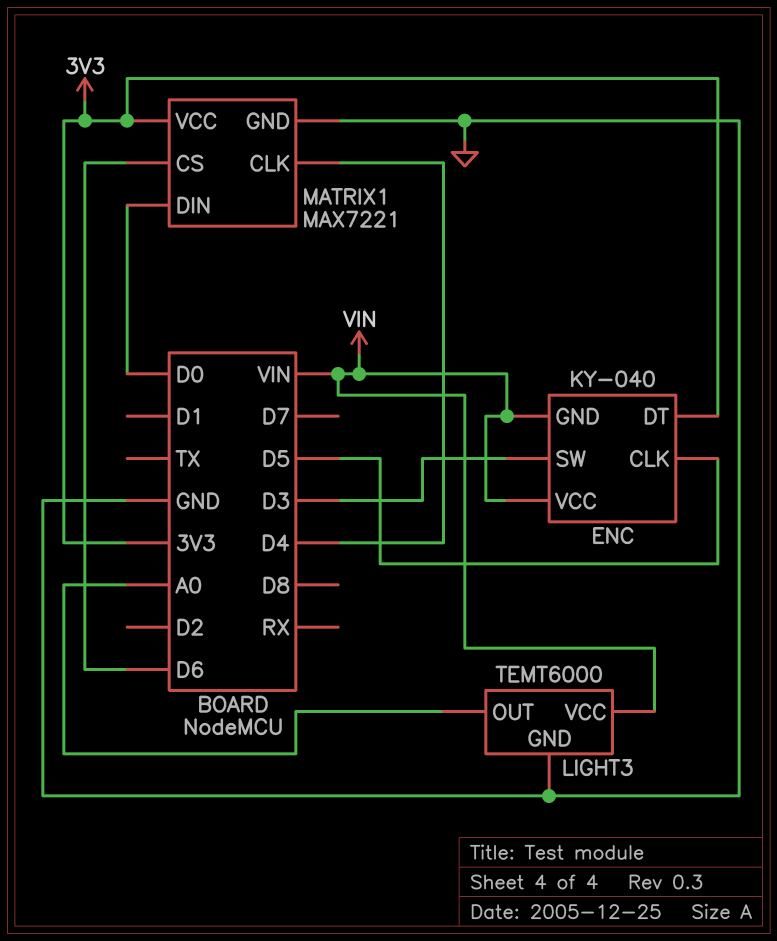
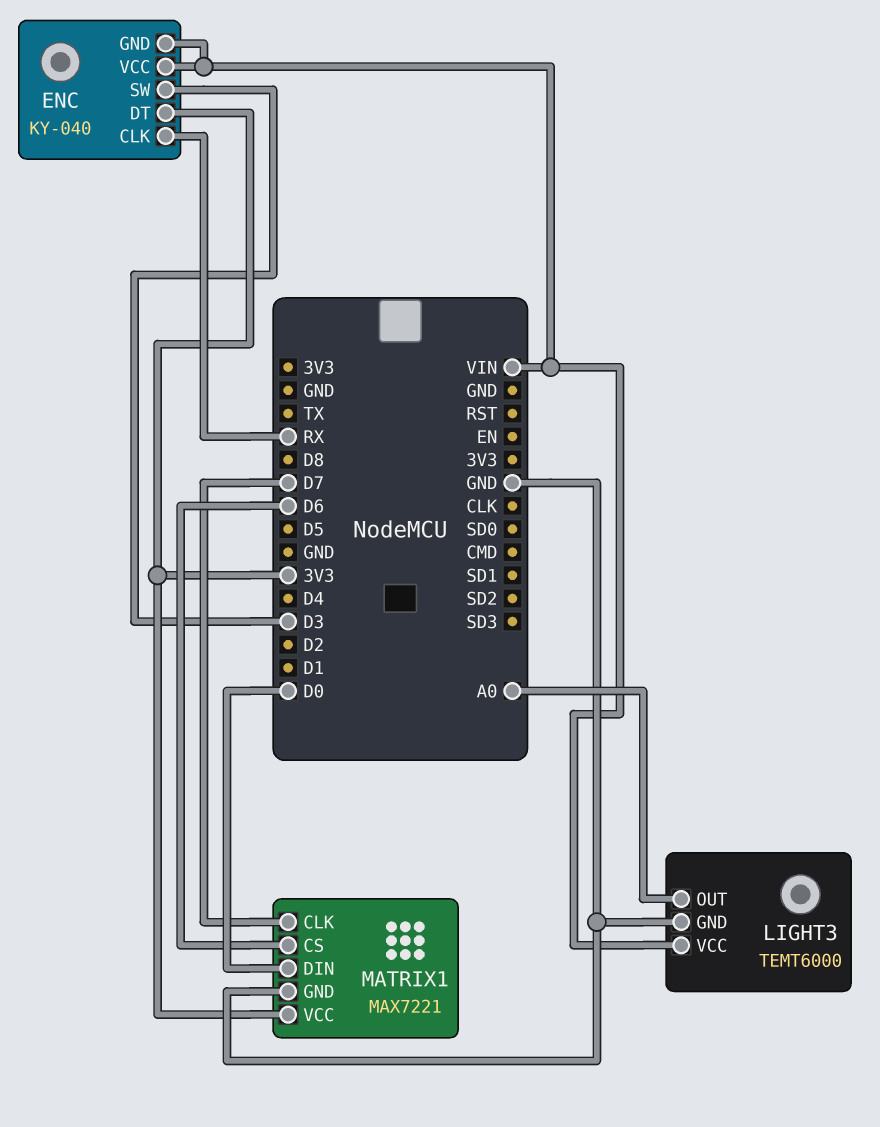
ENC pin CLK: D5 -> RX
MATRIX1 pin CLK: D4 -> D7

